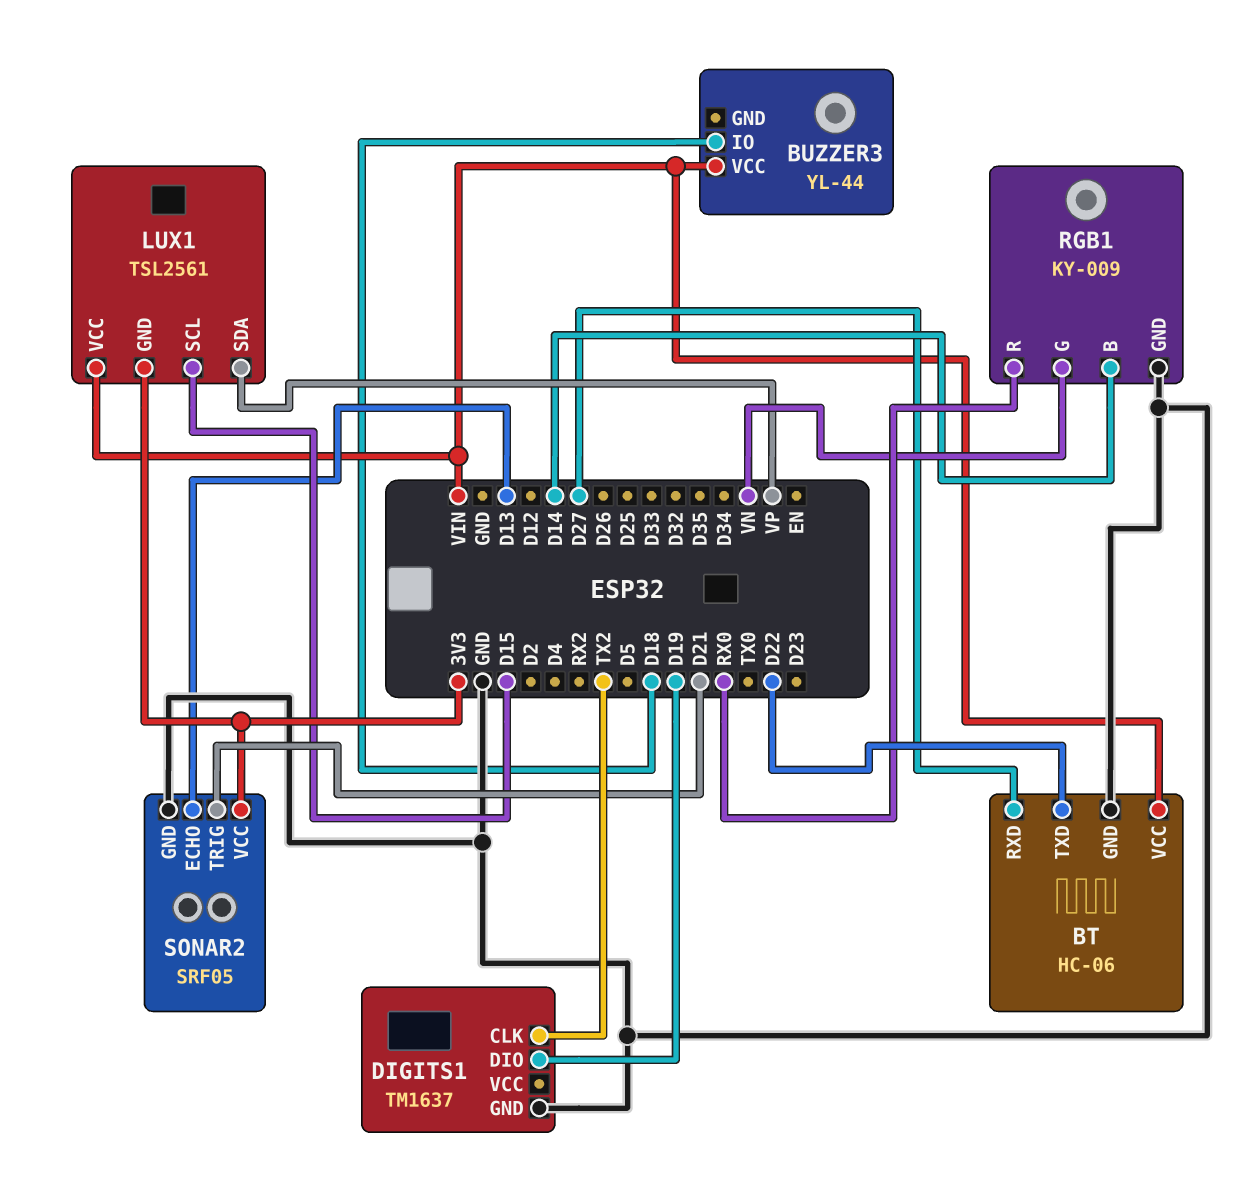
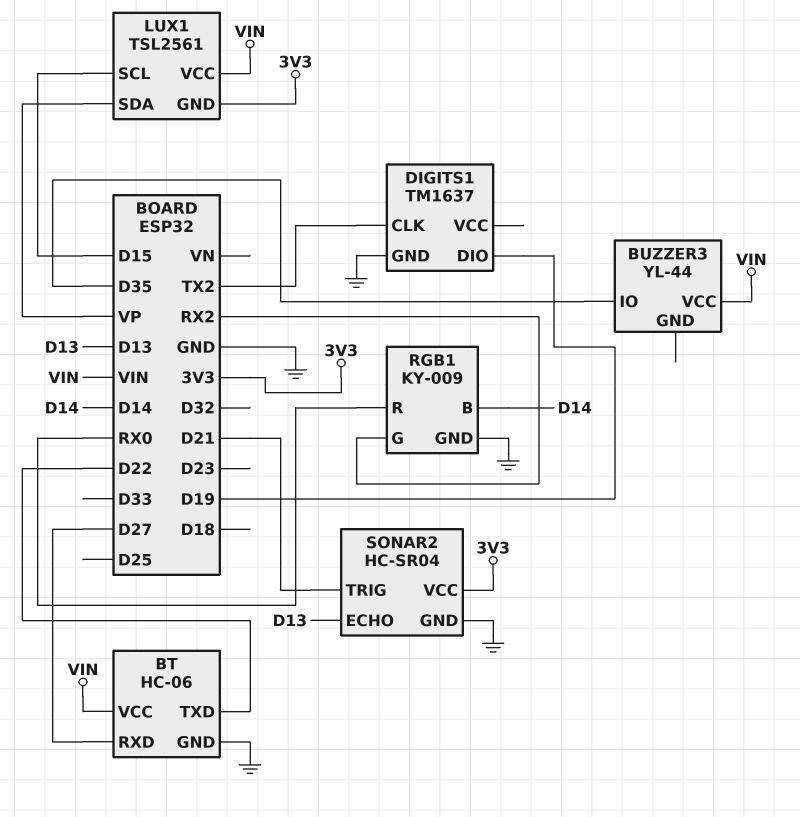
BUZZER3 pin IO: D18 -> D35
RGB1 pin G: VN -> RX2
SONAR2: SRF05 -> HC-SR04

